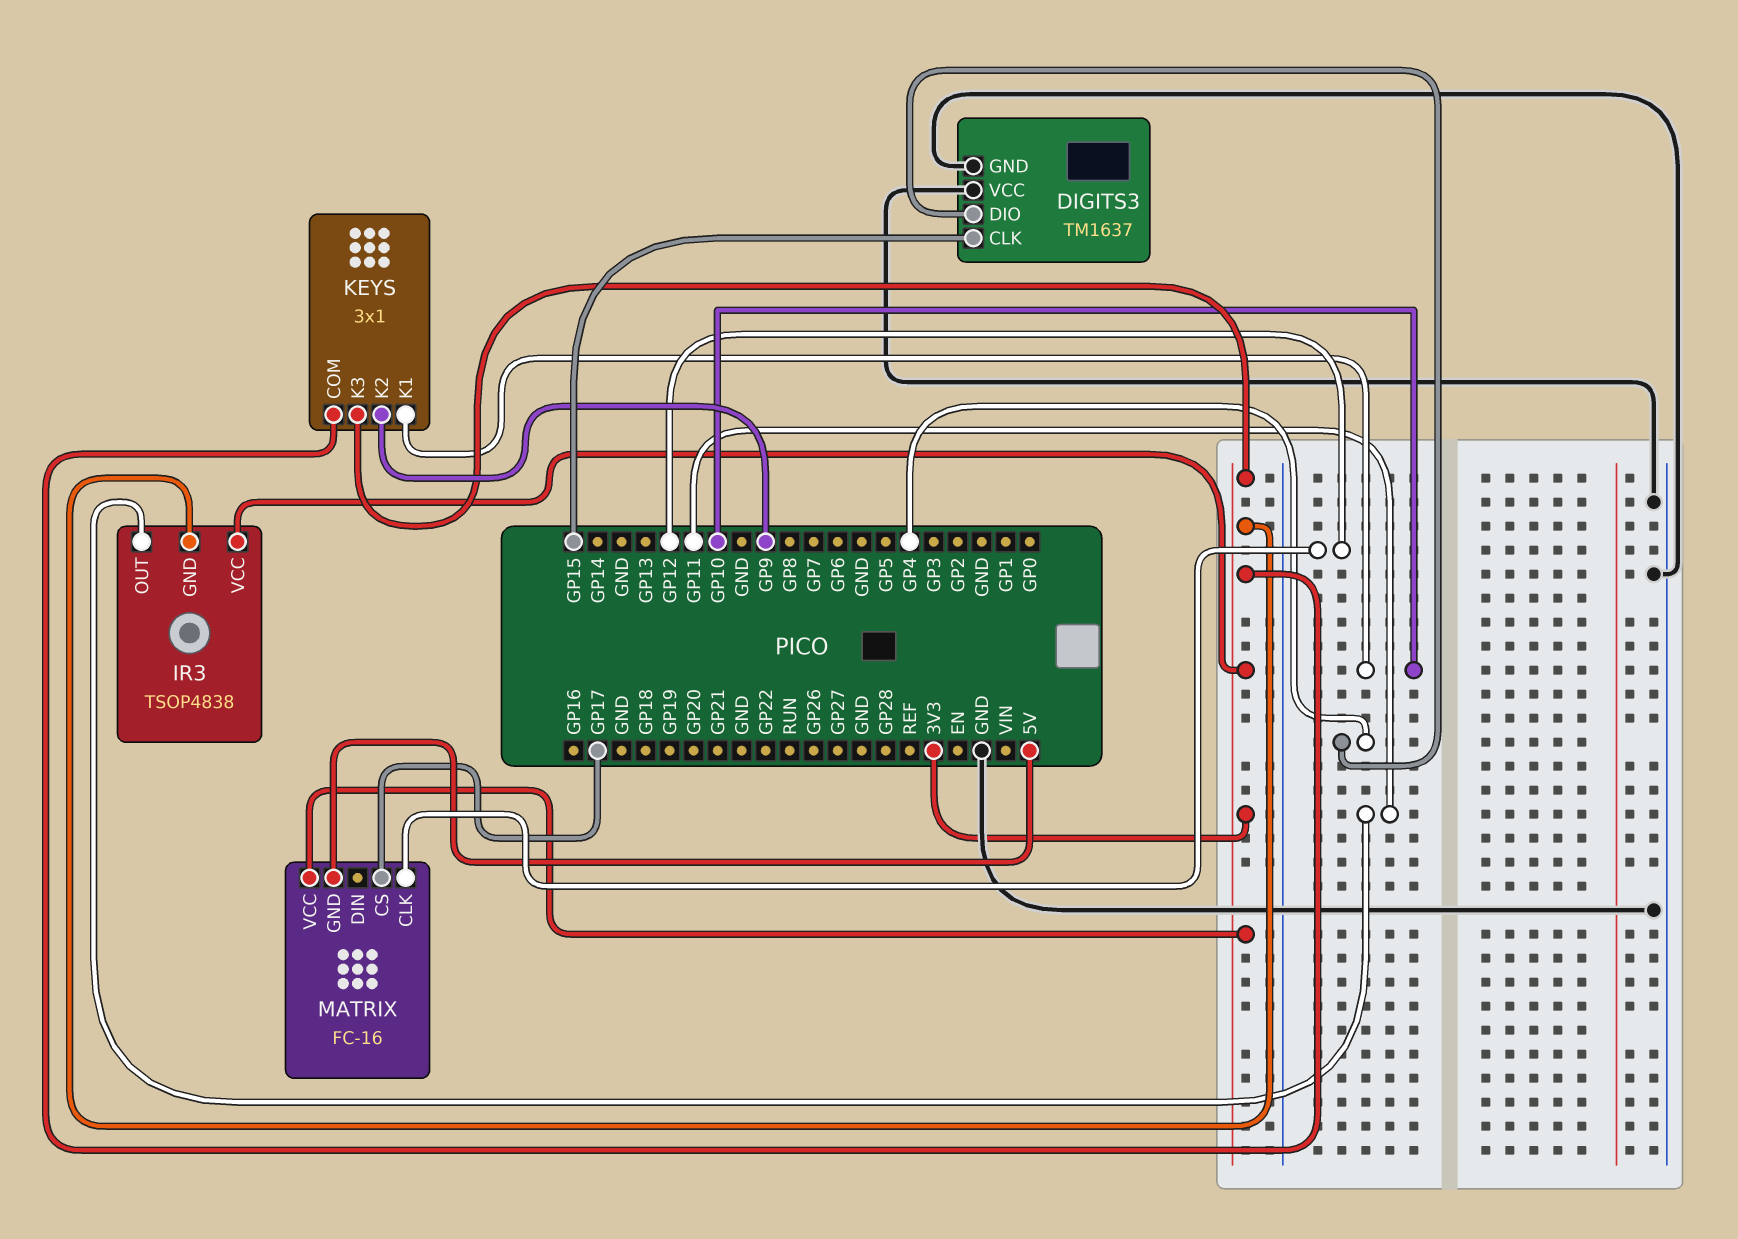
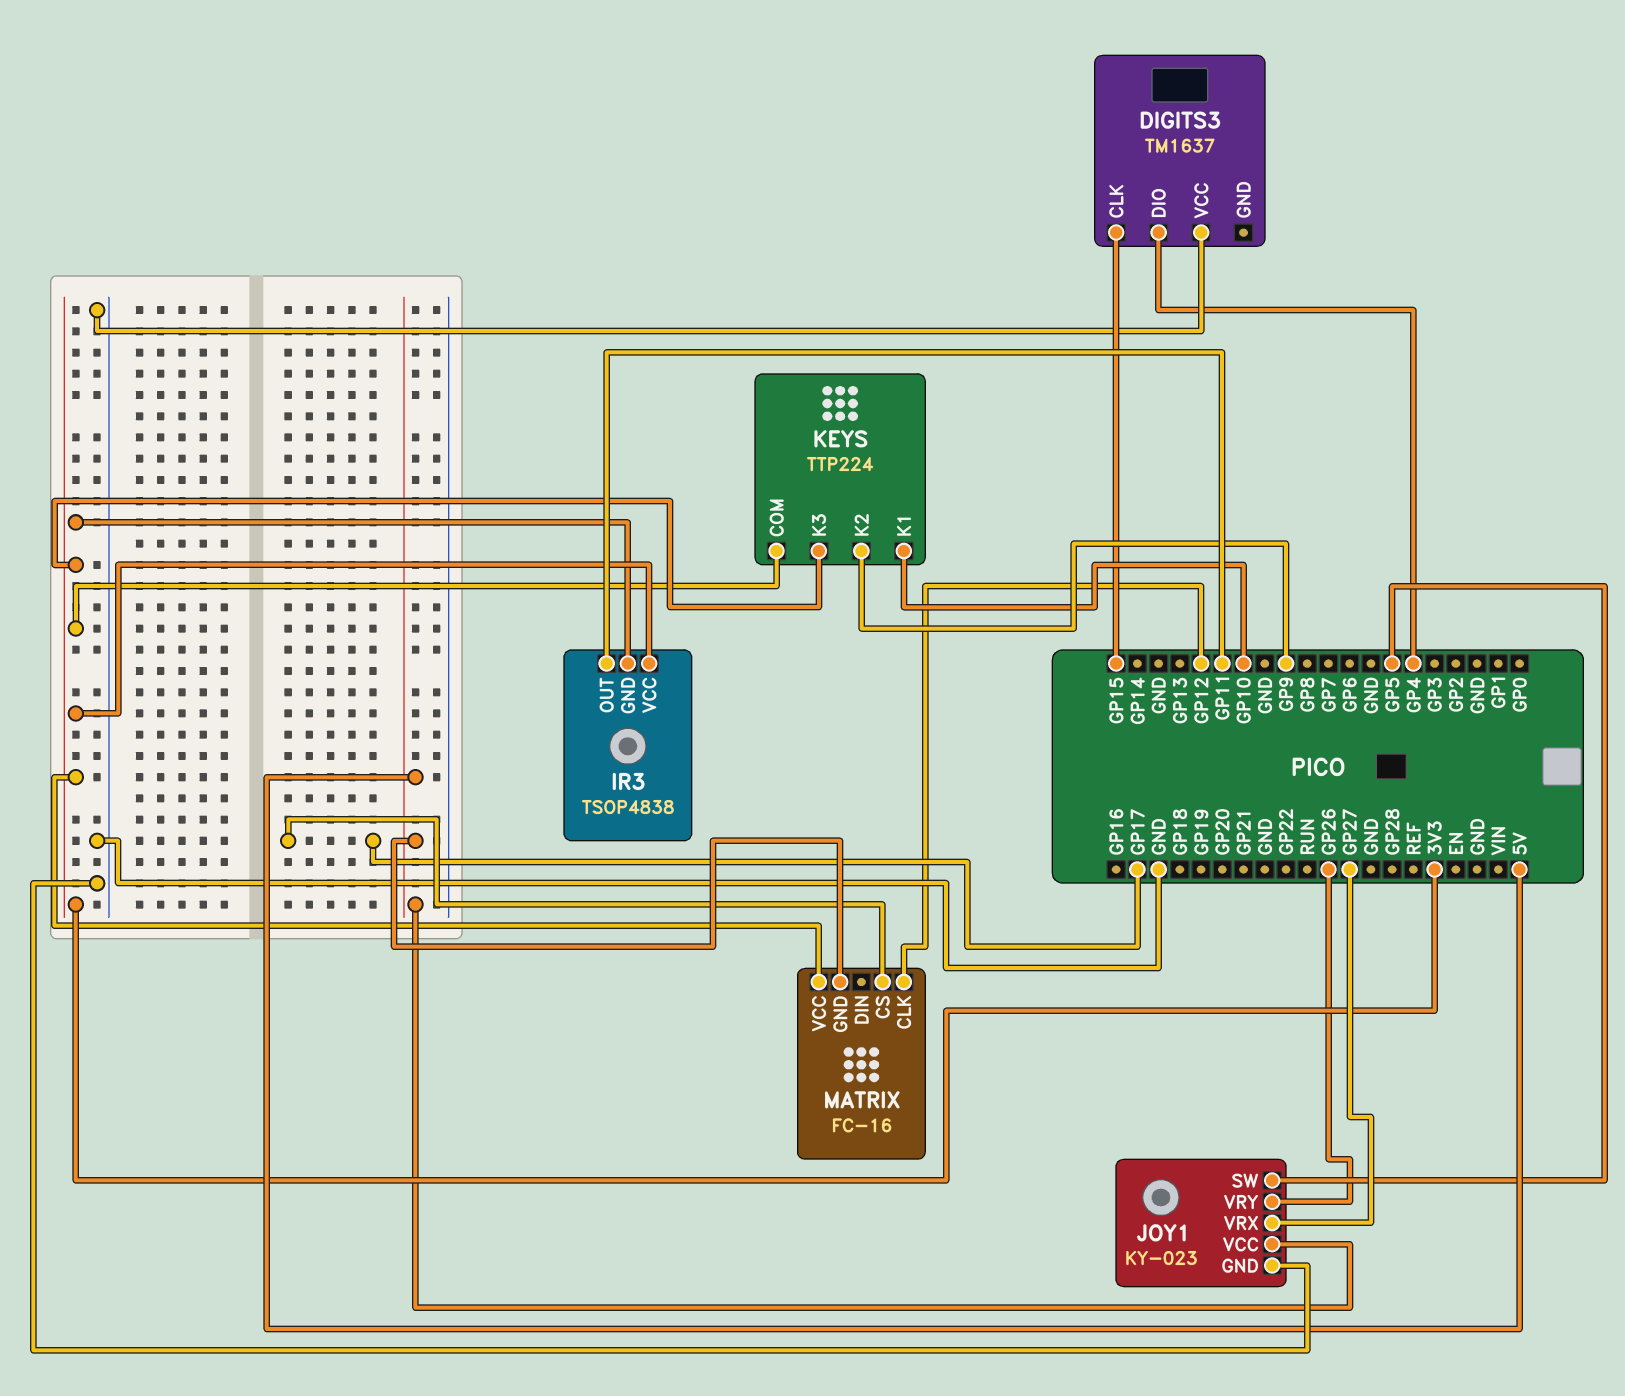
DIGITS3 pin GND: GND -> none
JOY1: none -> KY-023
JOY1 pin GND: none -> GND
JOY1 pin SW: none -> GP5
JOY1 pin VCC: none -> 5V
JOY1 pin VRX: none -> GP27
JOY1 pin VRY: none -> GP26
KEYS: 3x1 -> TTP224

